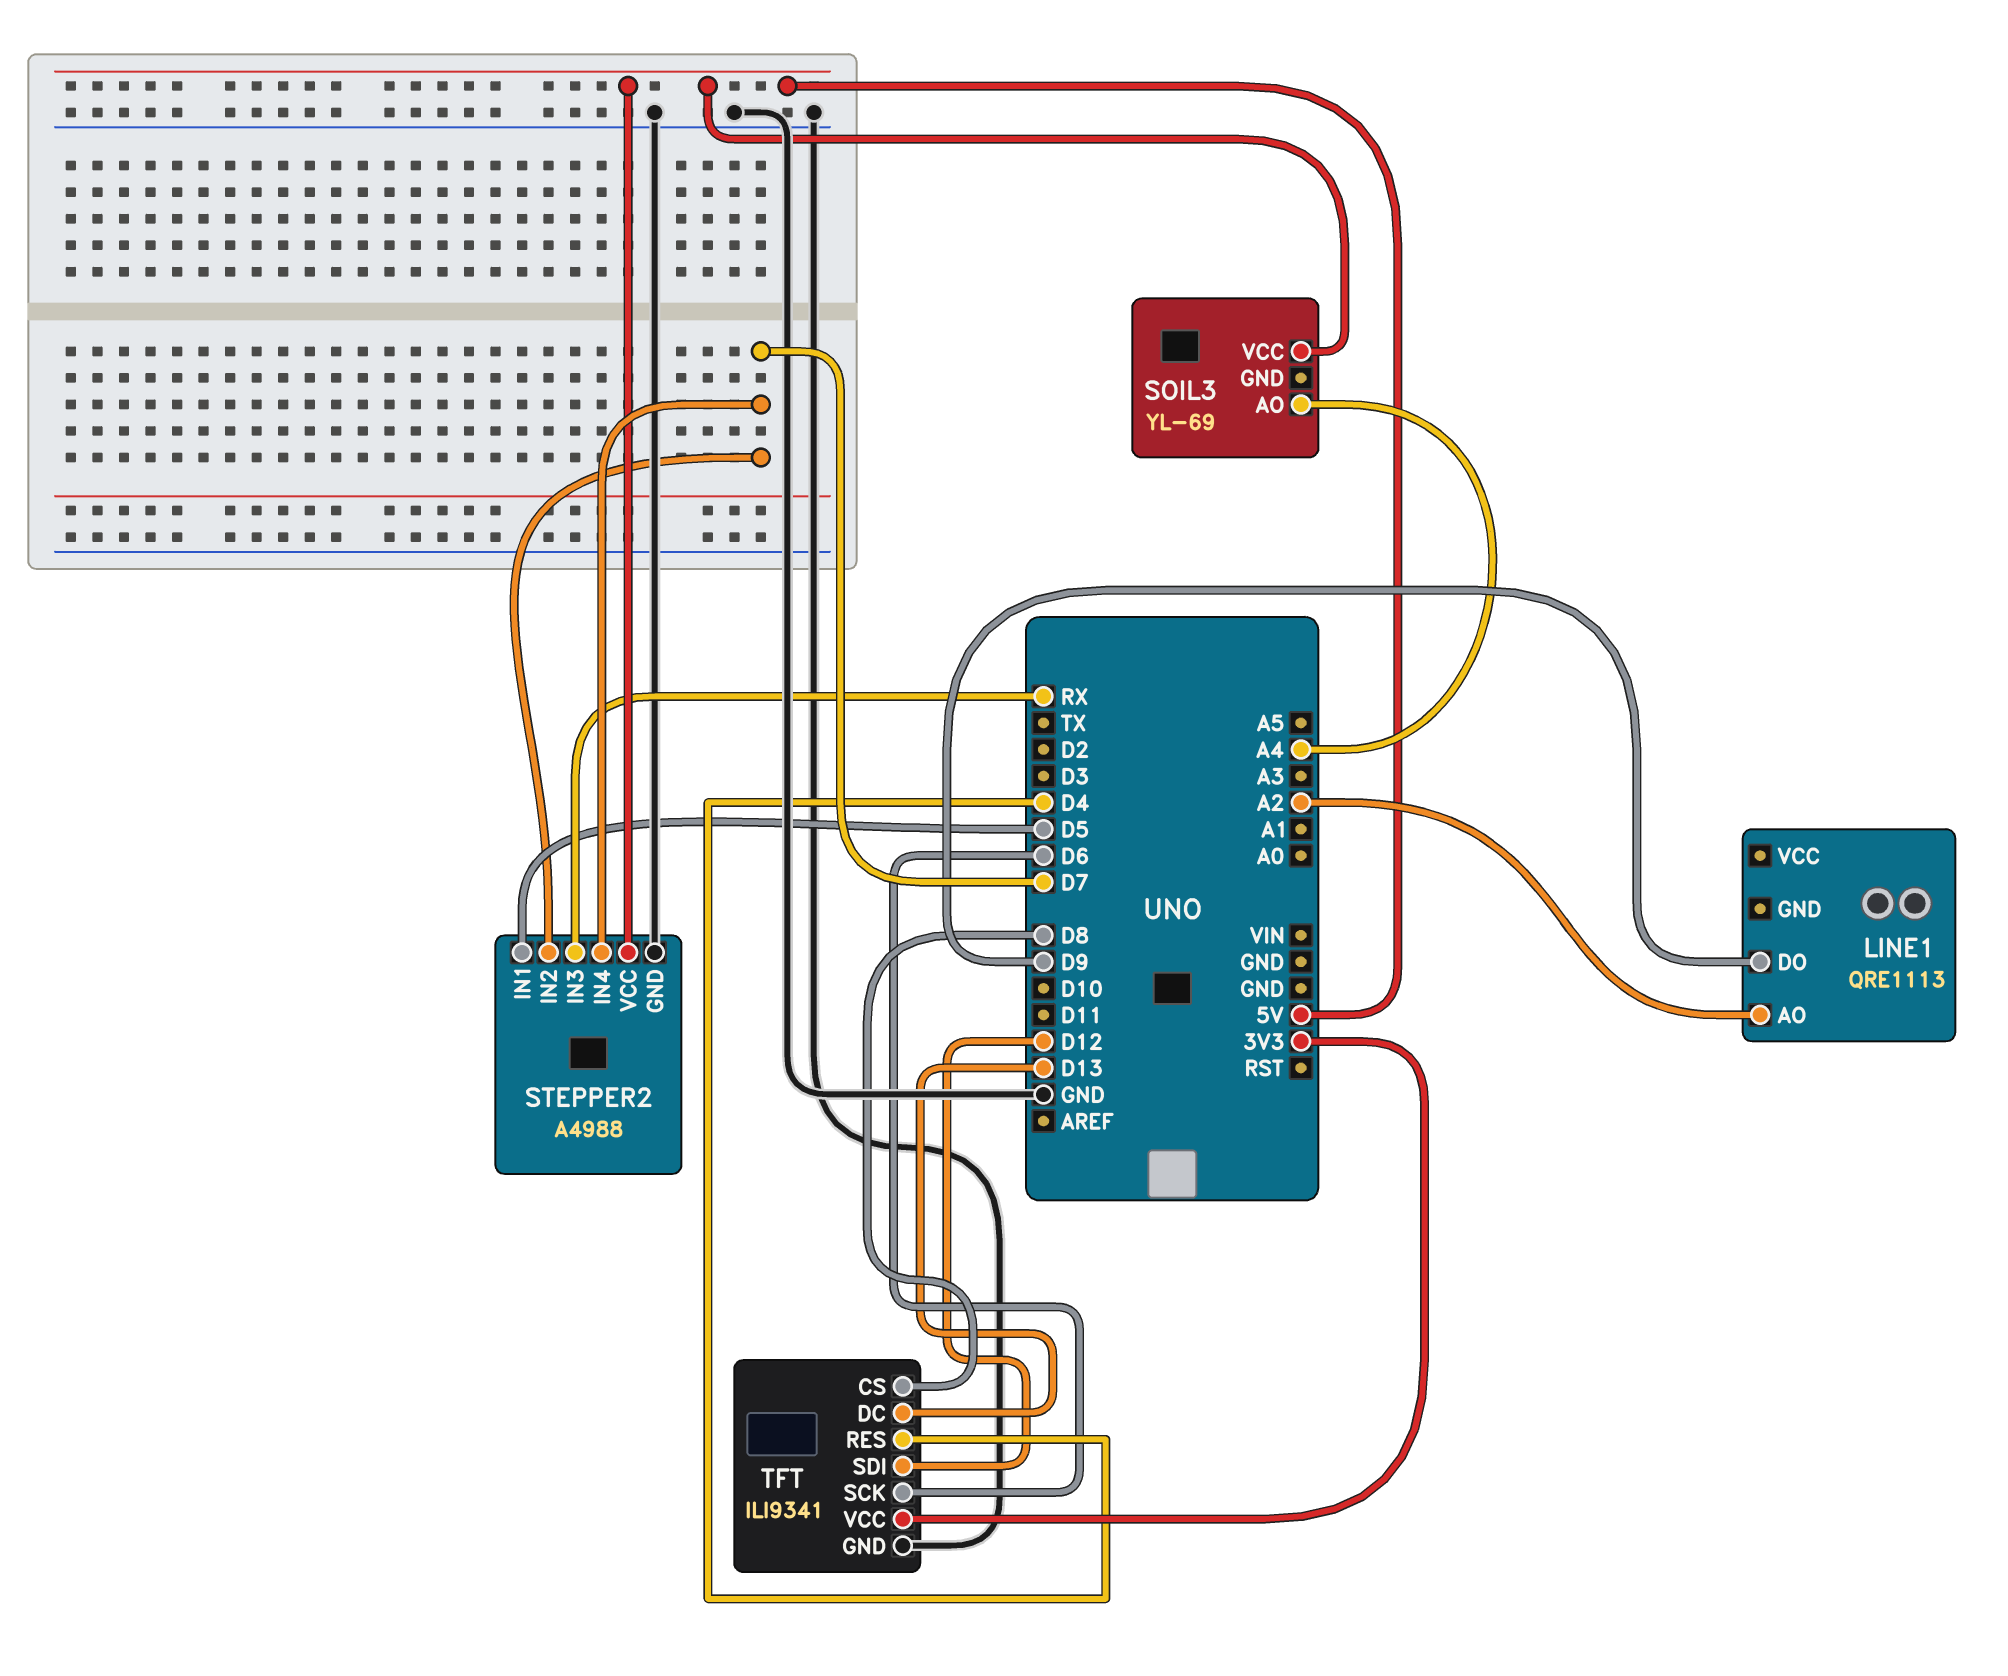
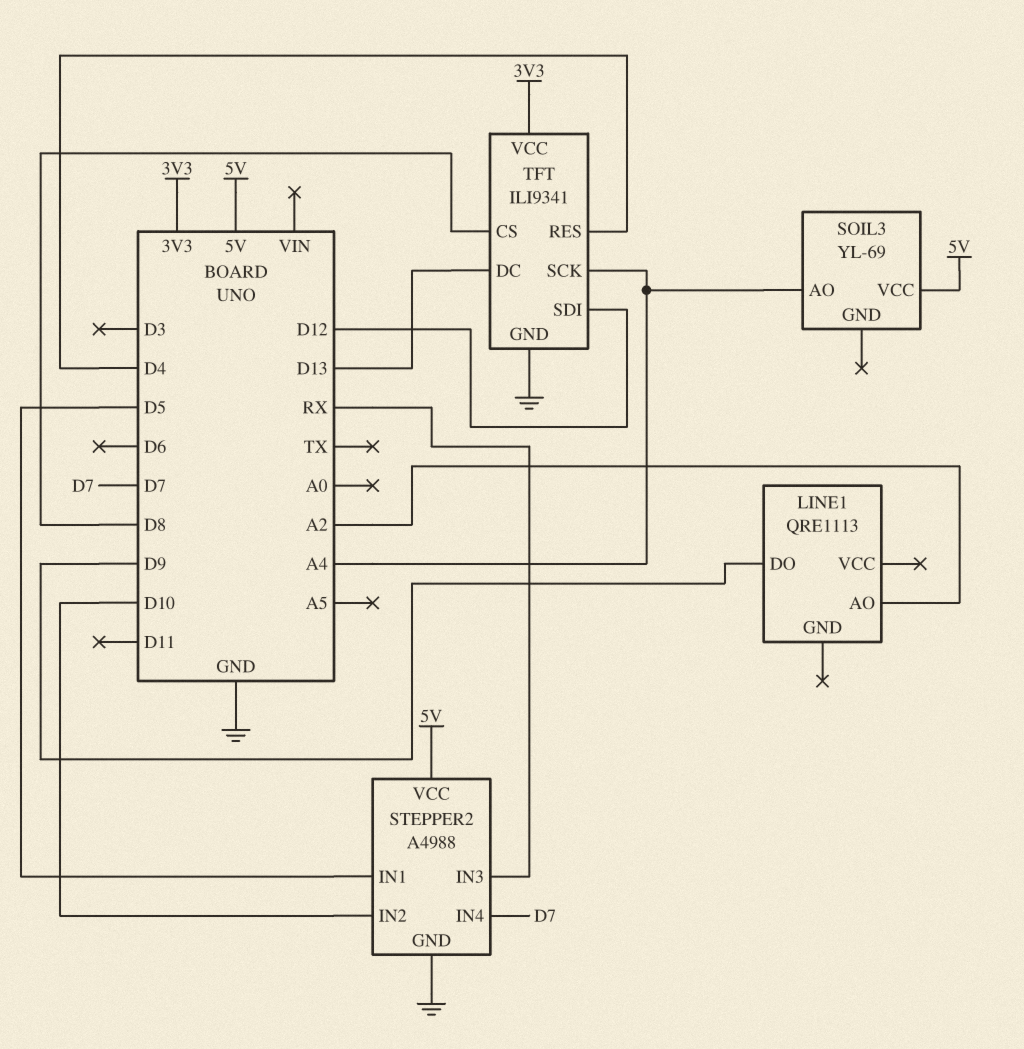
STEPPER2 pin IN2: D7 -> D10
TFT pin SCK: D6 -> A4

